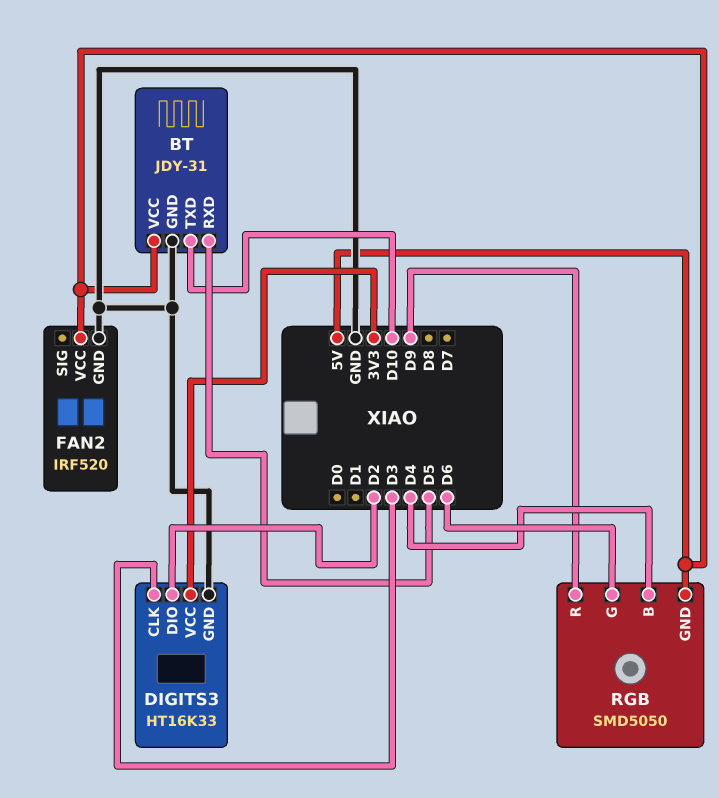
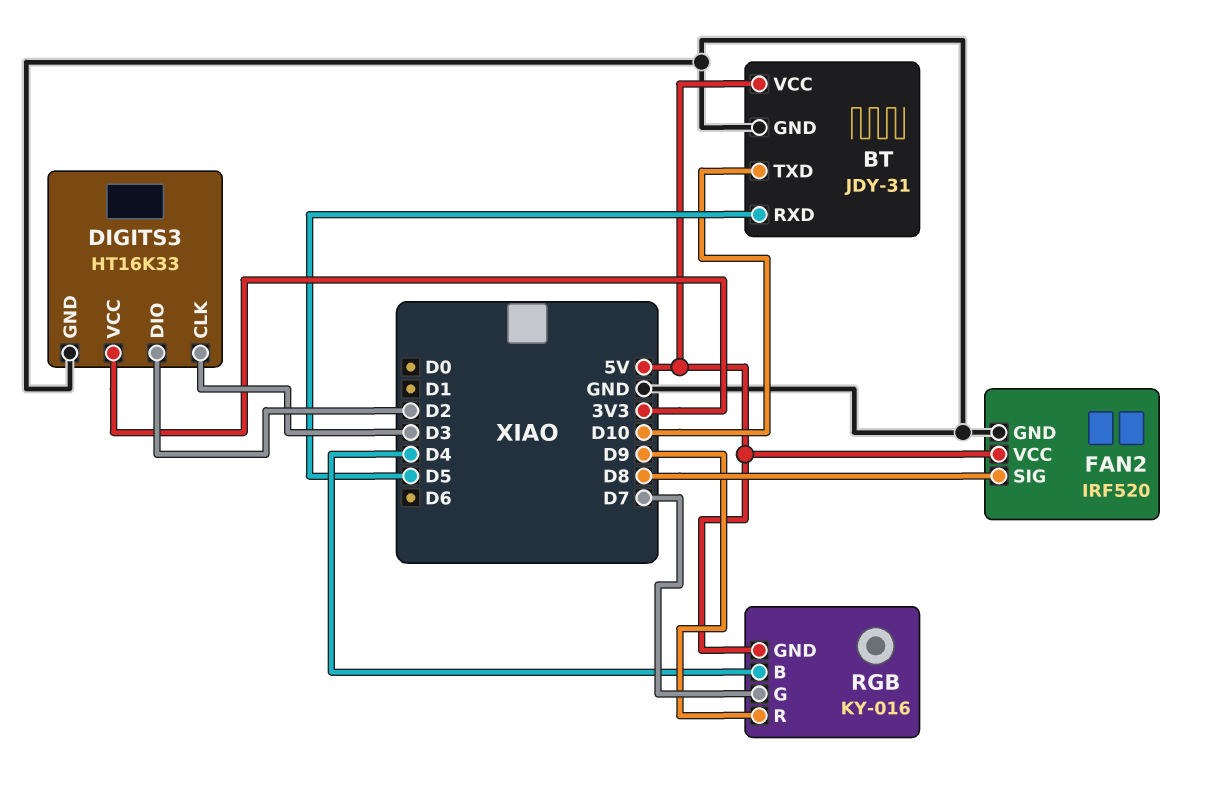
FAN2 pin SIG: none -> D8
RGB: SMD5050 -> KY-016
RGB pin G: D6 -> D7

